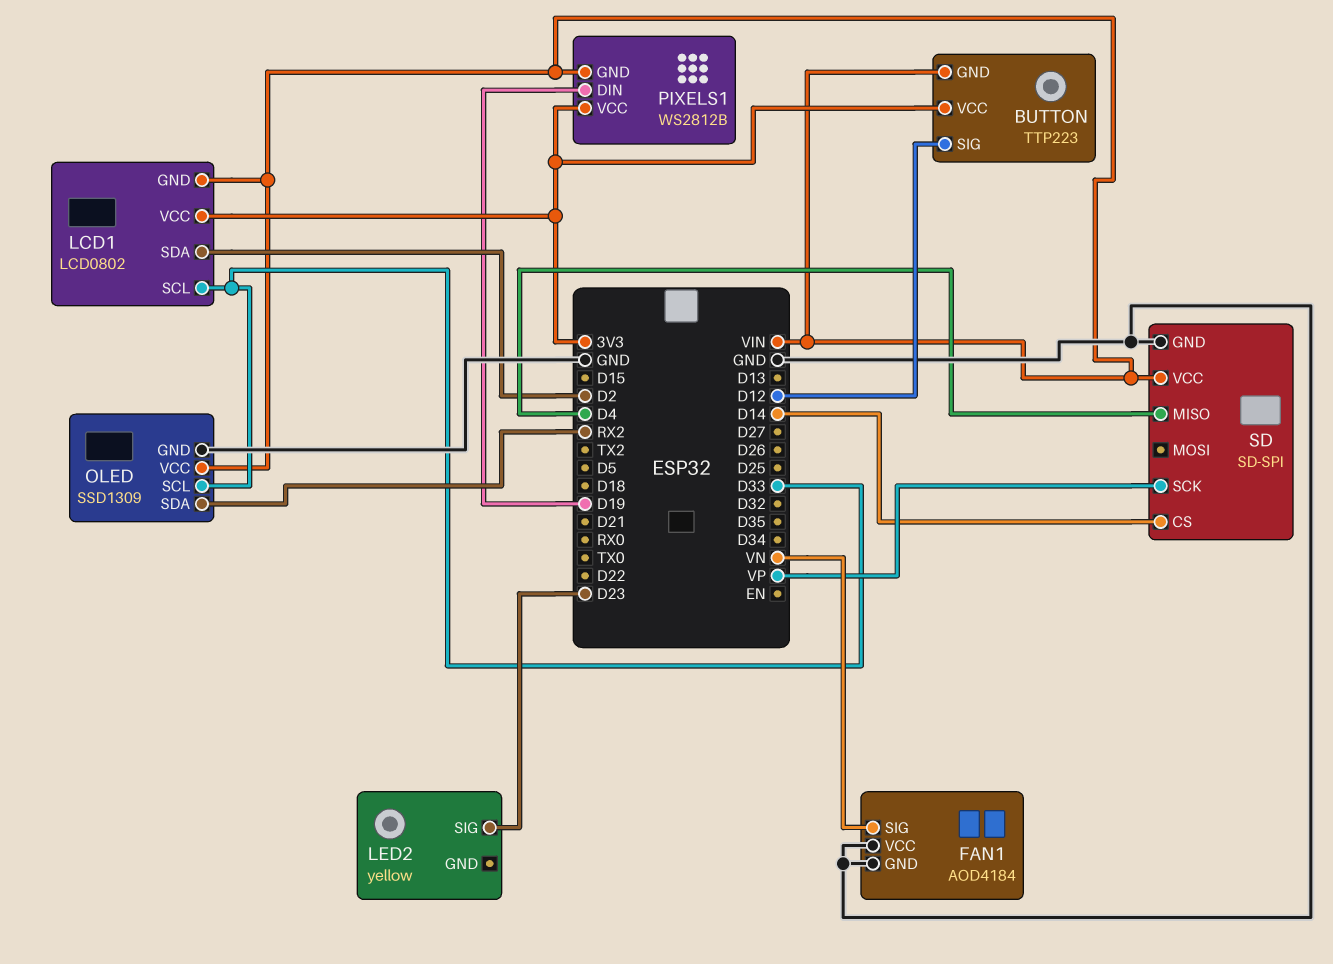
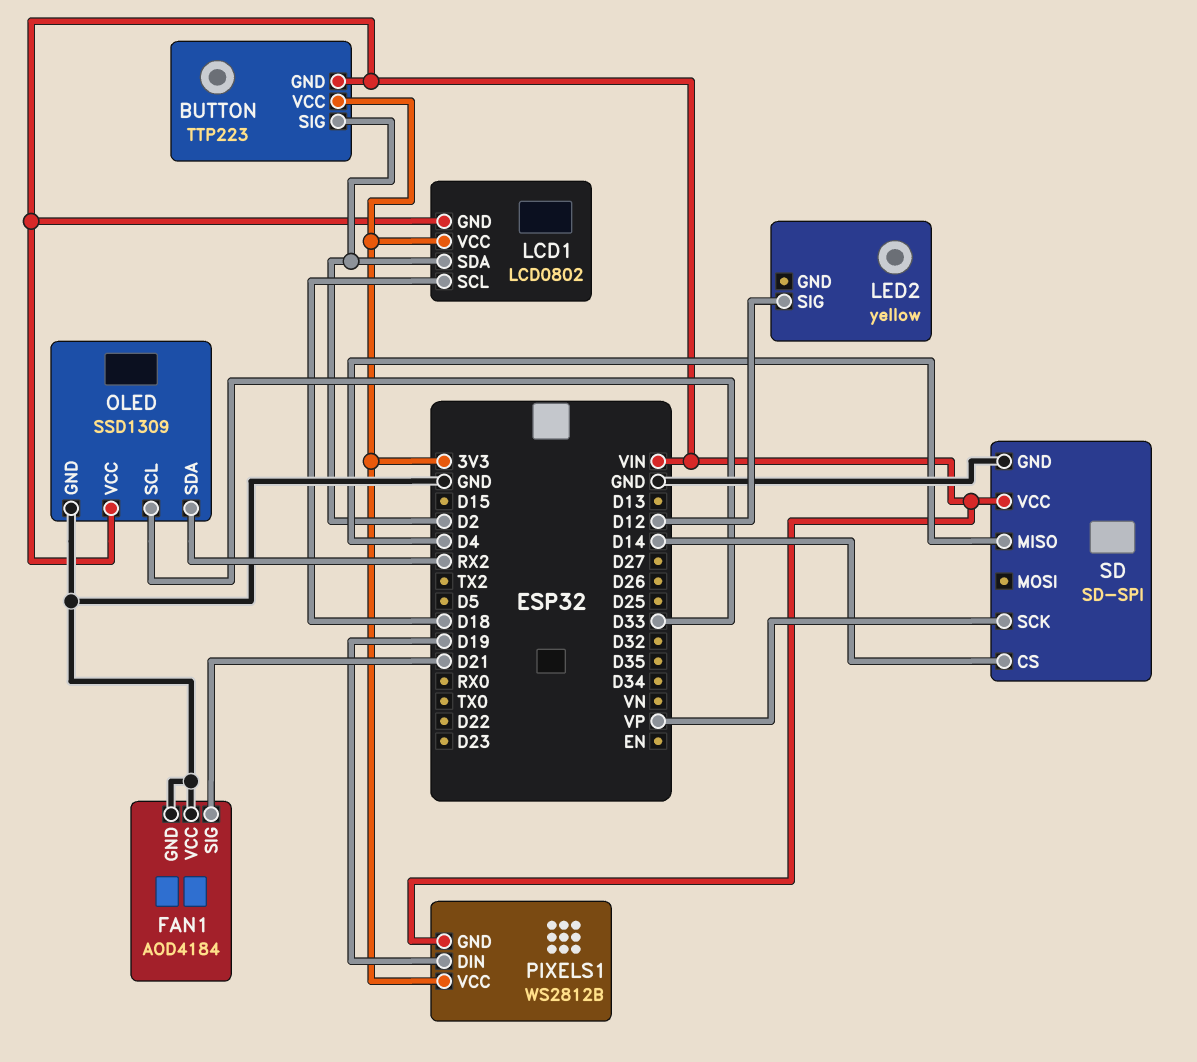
BUTTON pin SIG: D12 -> D2
FAN1 pin SIG: VN -> D21
LCD1 pin SCL: D33 -> D18
LED2 pin SIG: D23 -> D12

